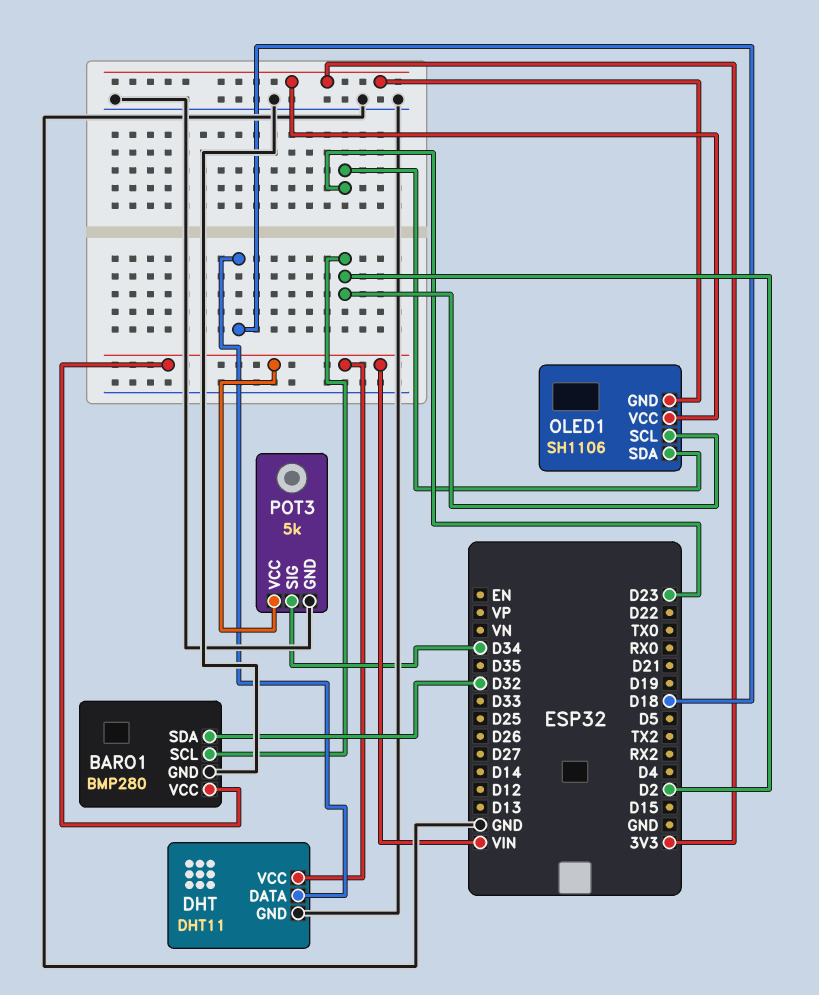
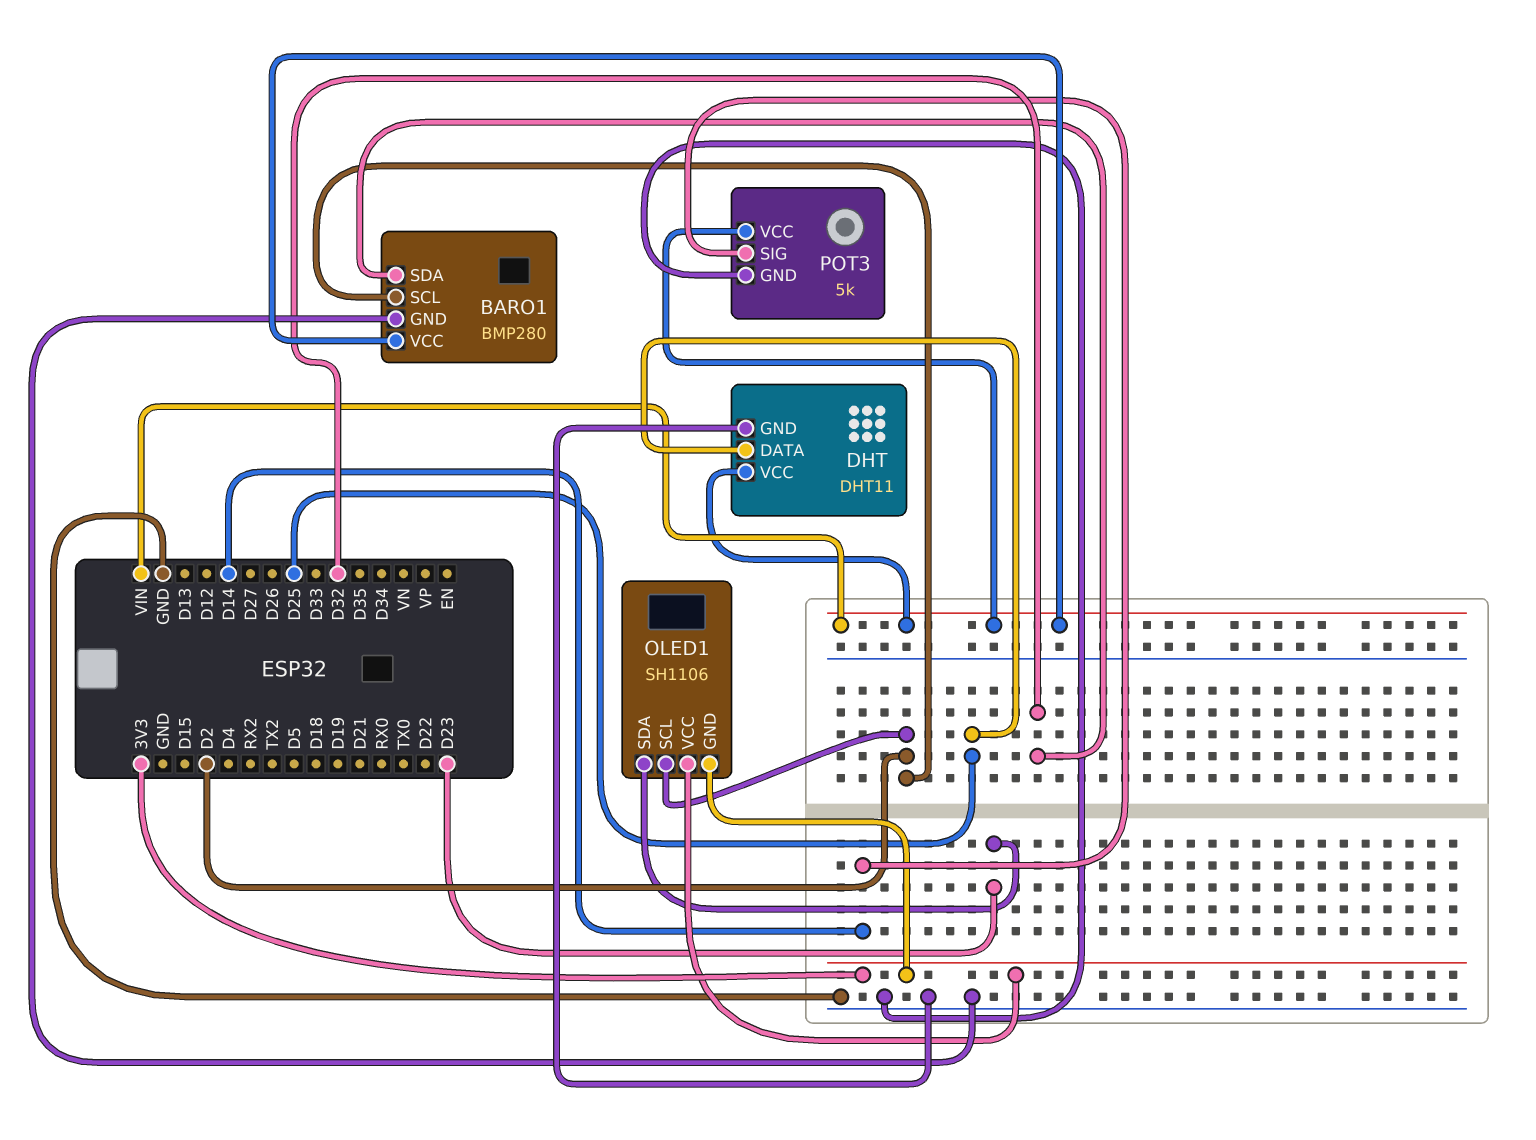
DHT pin DATA: D18 -> D25
POT3 pin SIG: D34 -> D14

